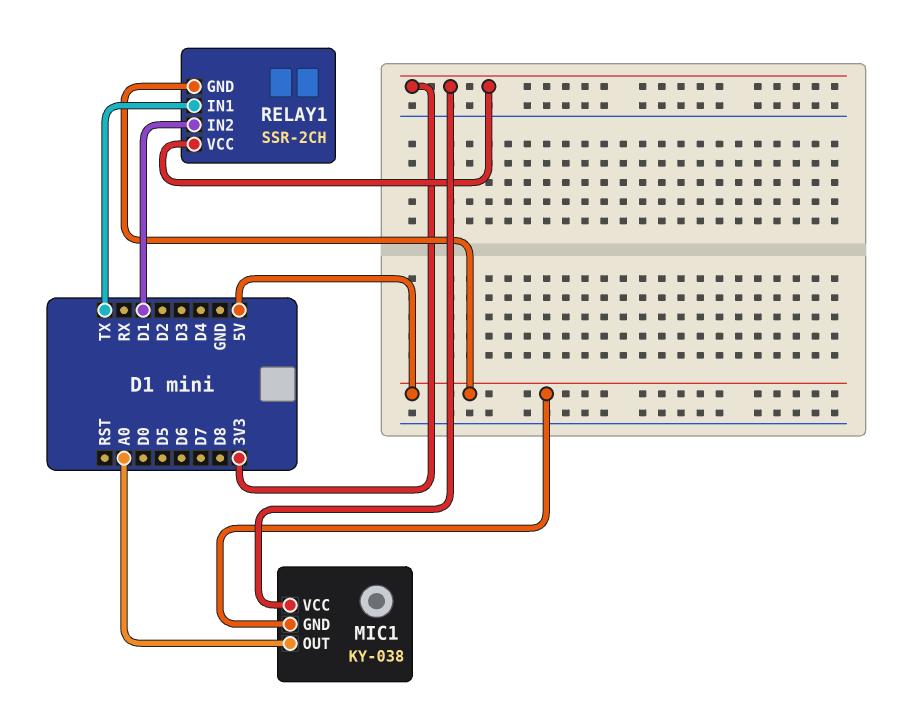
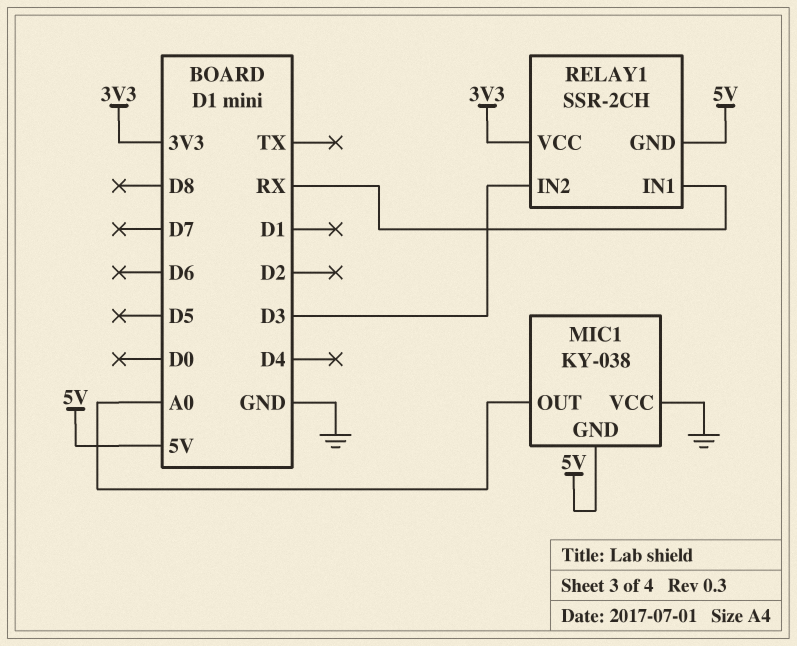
MIC1 pin VCC: 3V3 -> GND
RELAY1 pin IN1: TX -> RX
RELAY1 pin IN2: D1 -> D3

